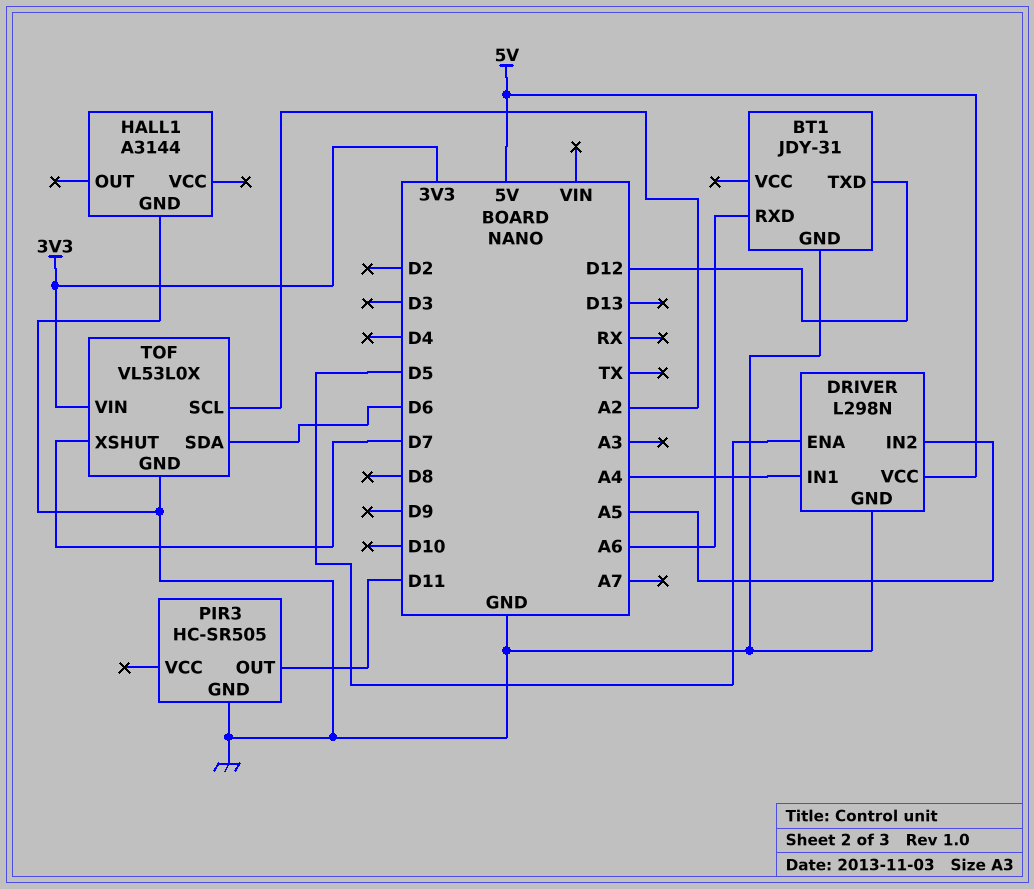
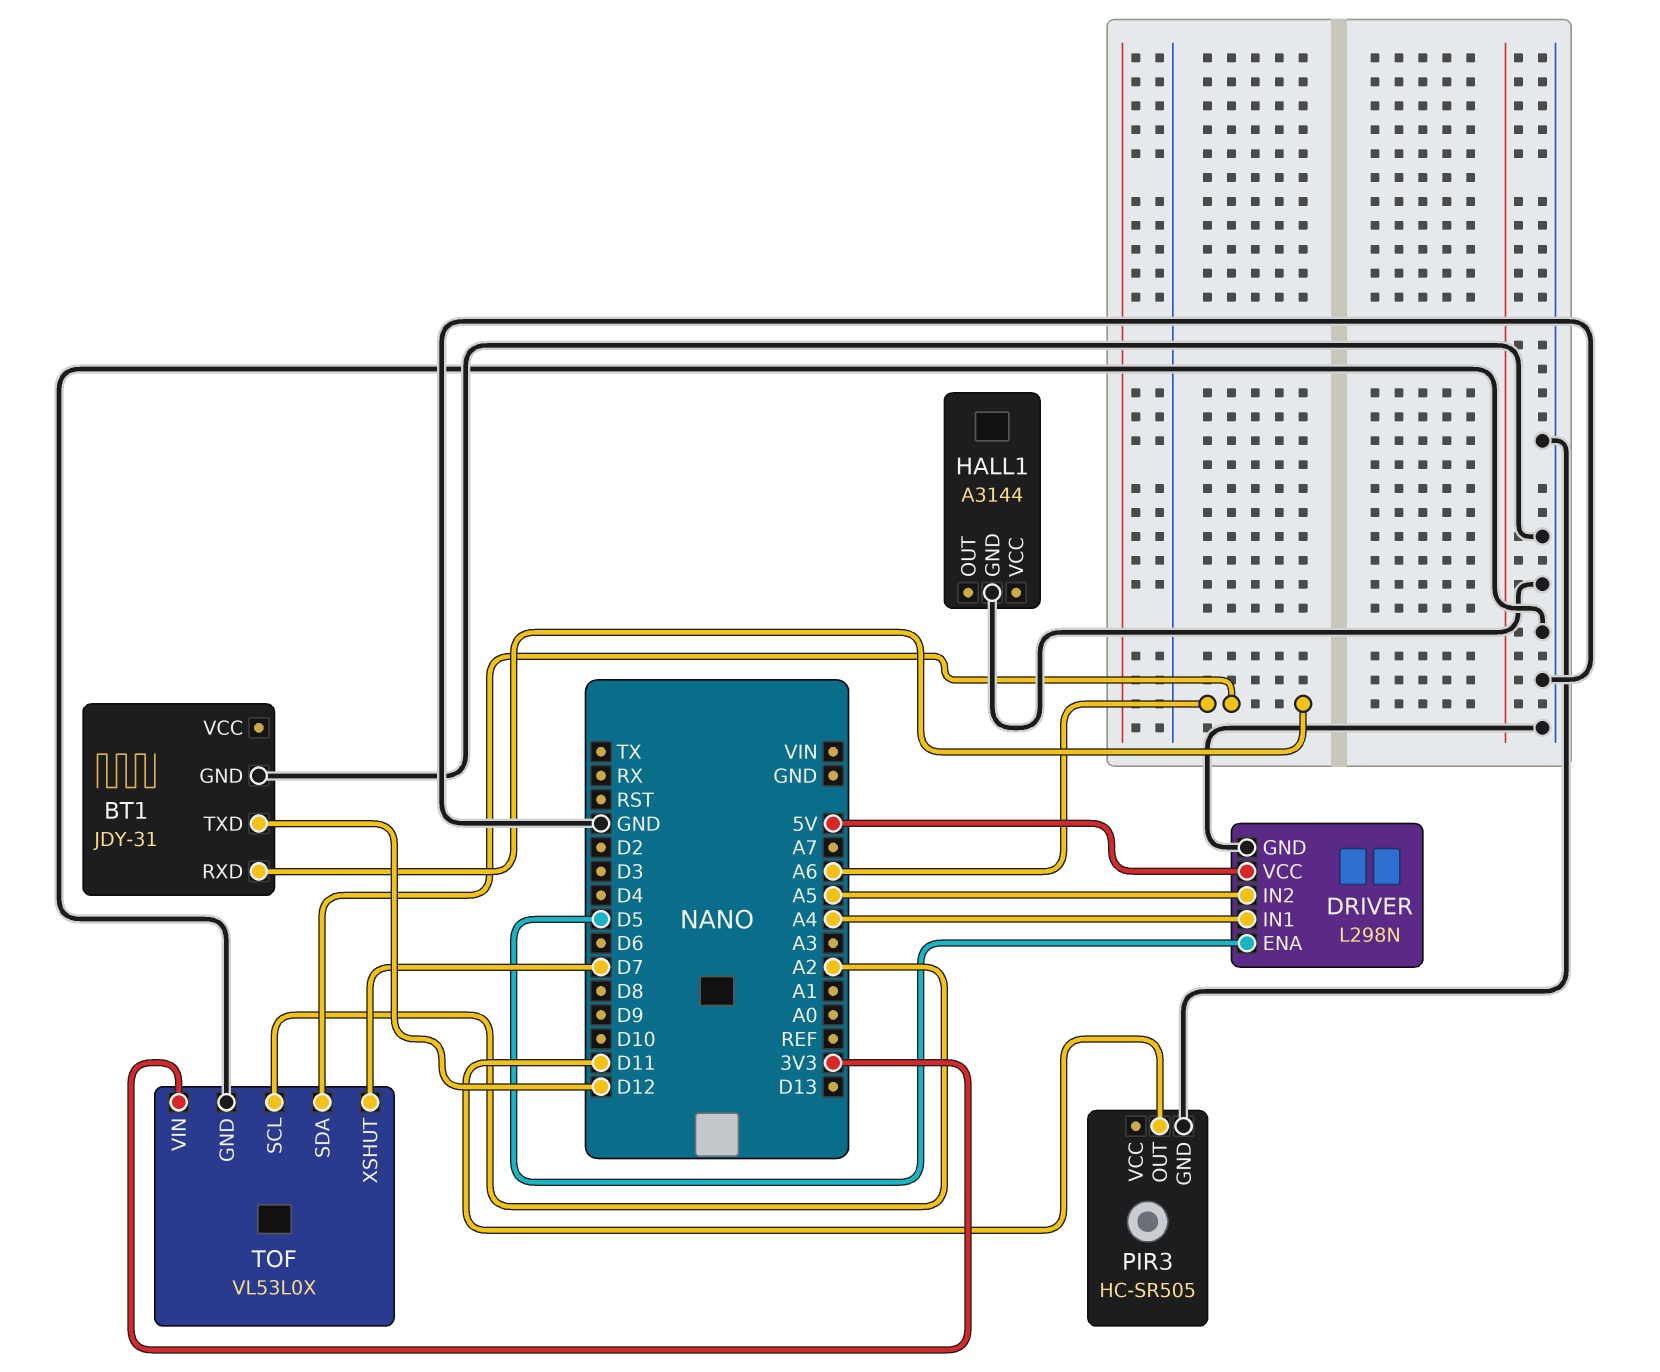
TOF pin SDA: D6 -> A6

